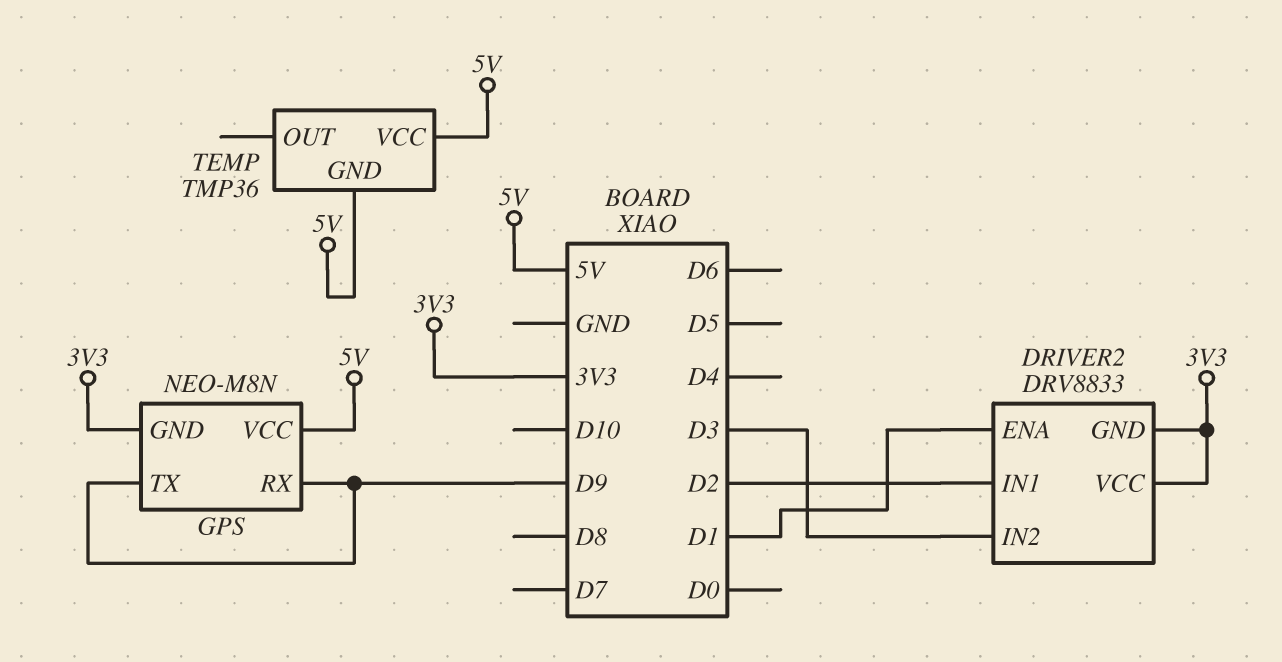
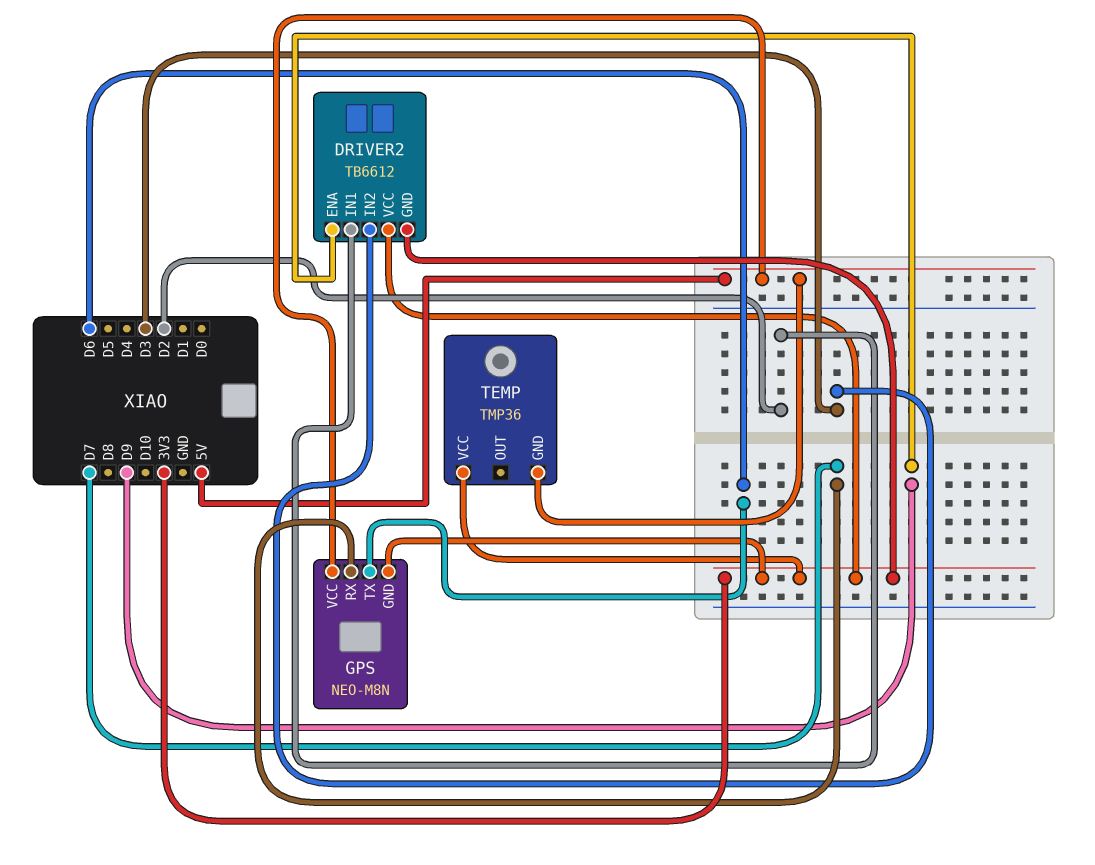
DRIVER2: DRV8833 -> TB6612
DRIVER2 pin ENA: D1 -> D9
GPS pin RX: D9 -> D7
GPS pin TX: D9 -> D6
TEMP pin VCC: 5V -> 3V3

